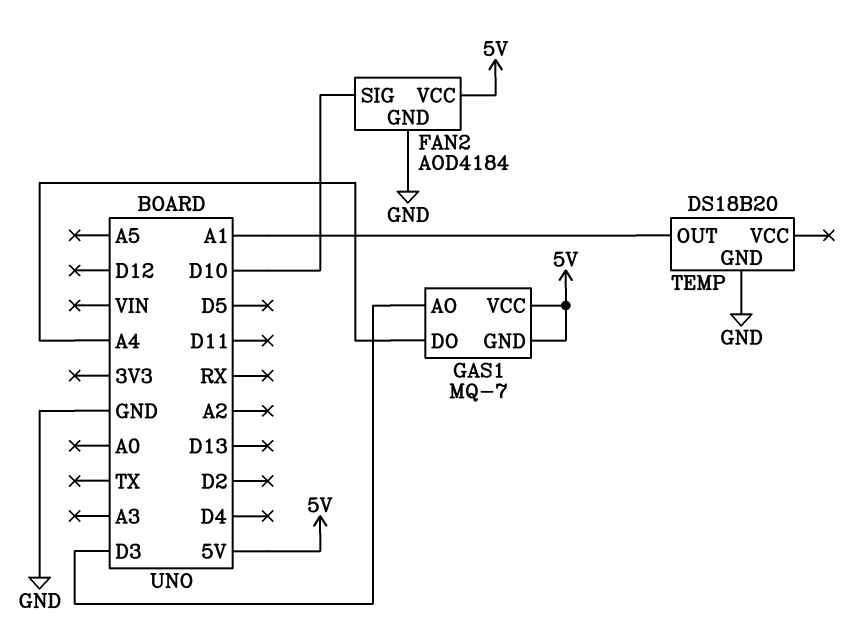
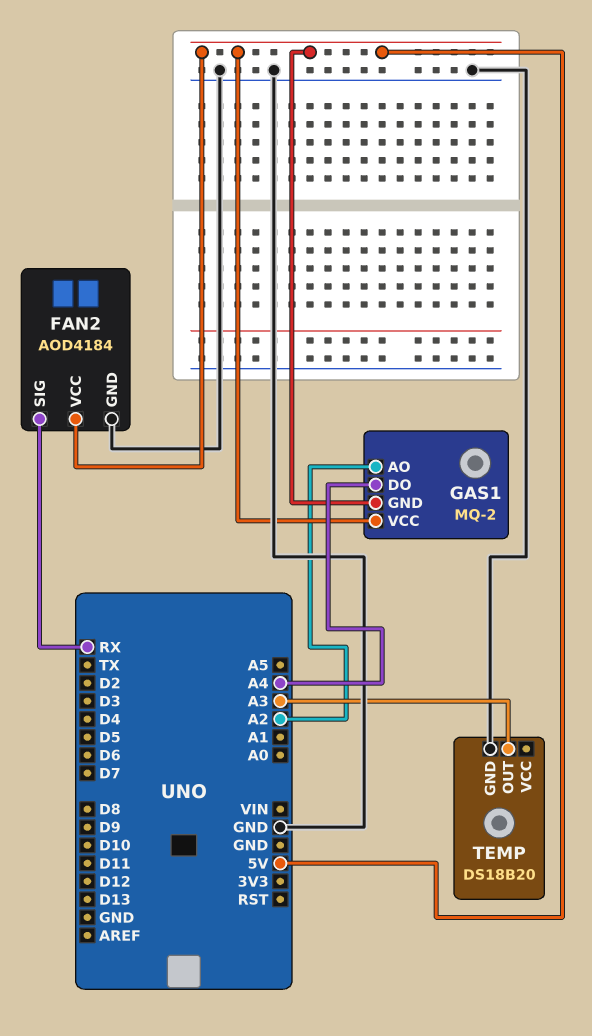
FAN2 pin SIG: D10 -> RX
GAS1: MQ-7 -> MQ-2
GAS1 pin AO: D3 -> A2
TEMP pin OUT: A1 -> A3

